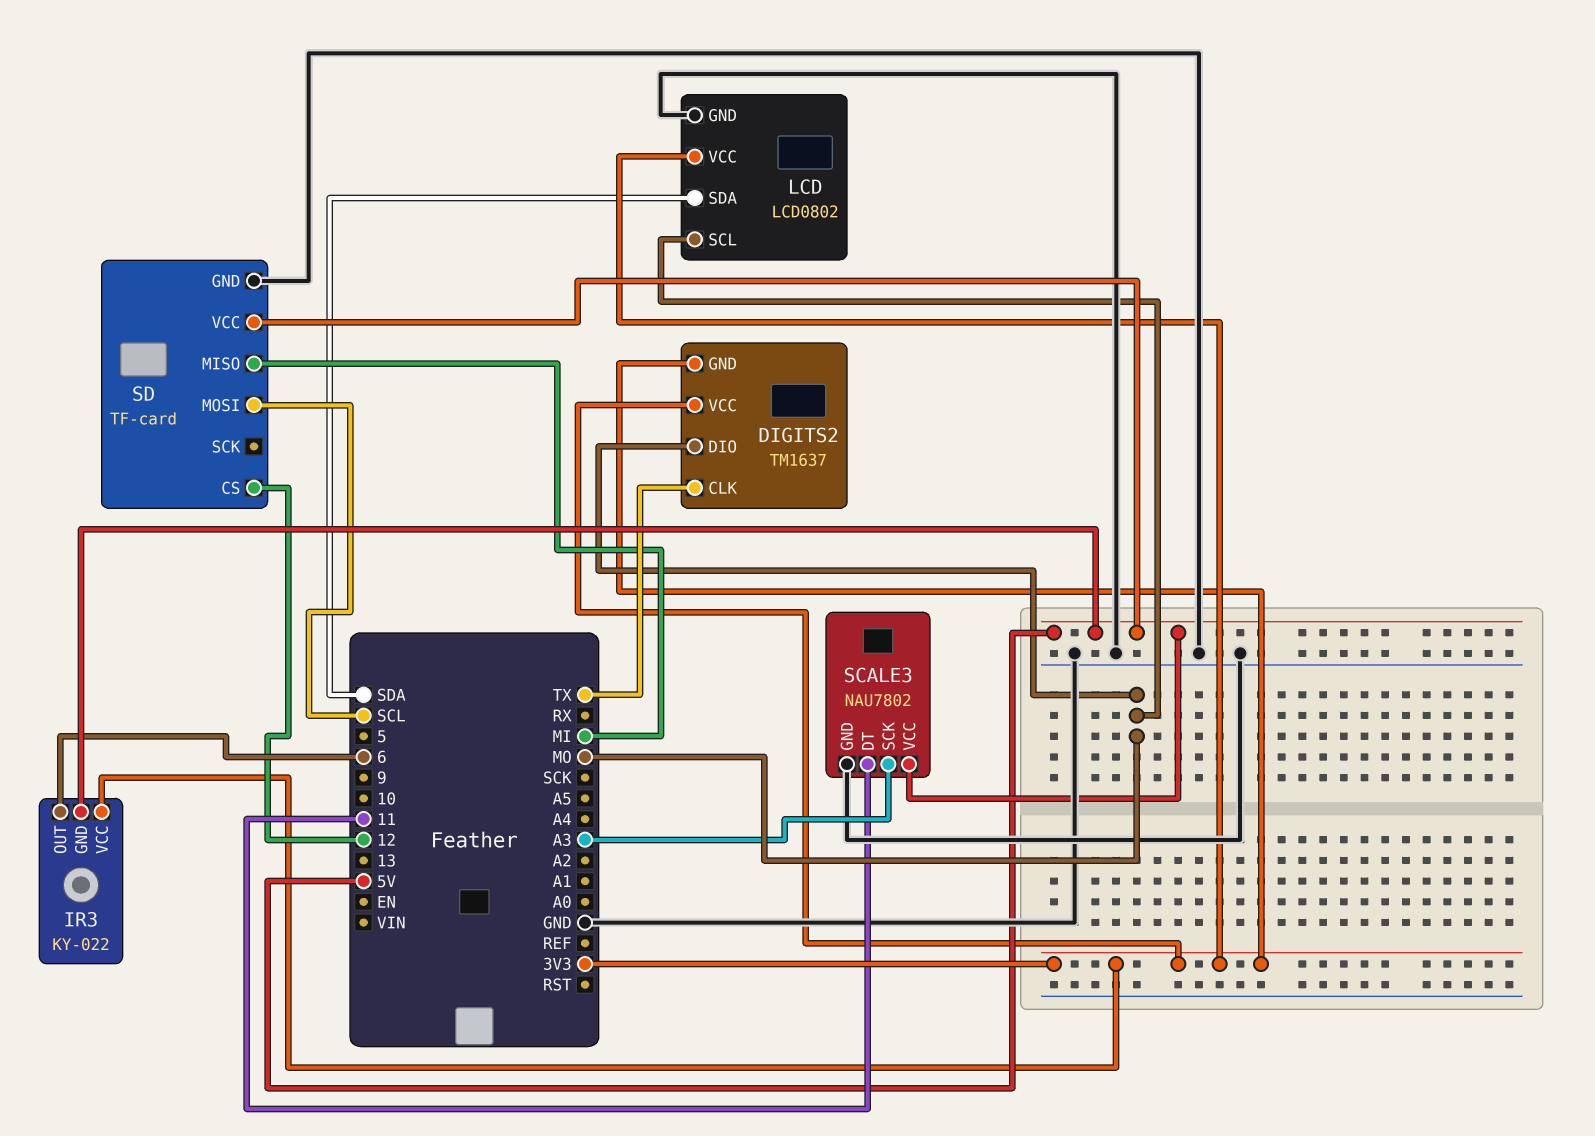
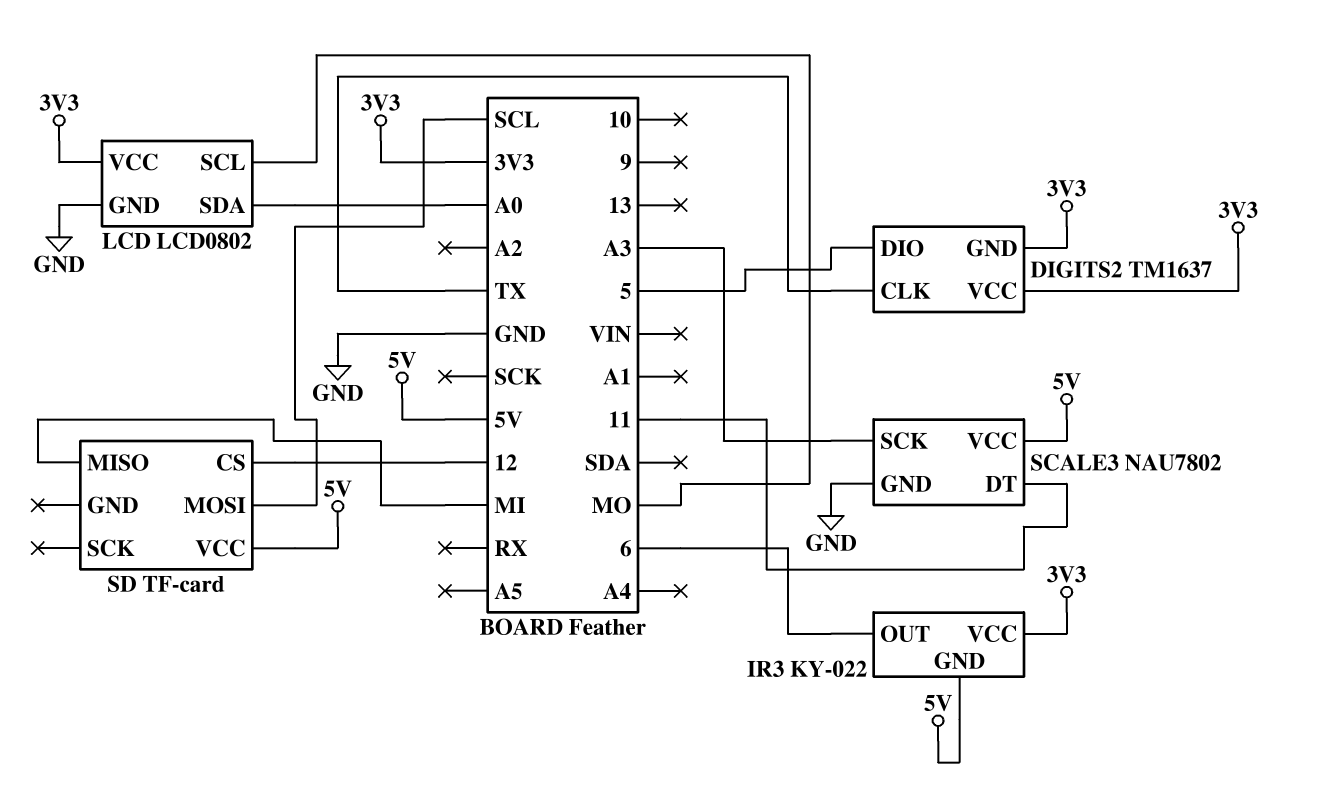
DIGITS2 pin DIO: MO -> 5
LCD pin SDA: SDA -> A0
SD pin GND: GND -> none

